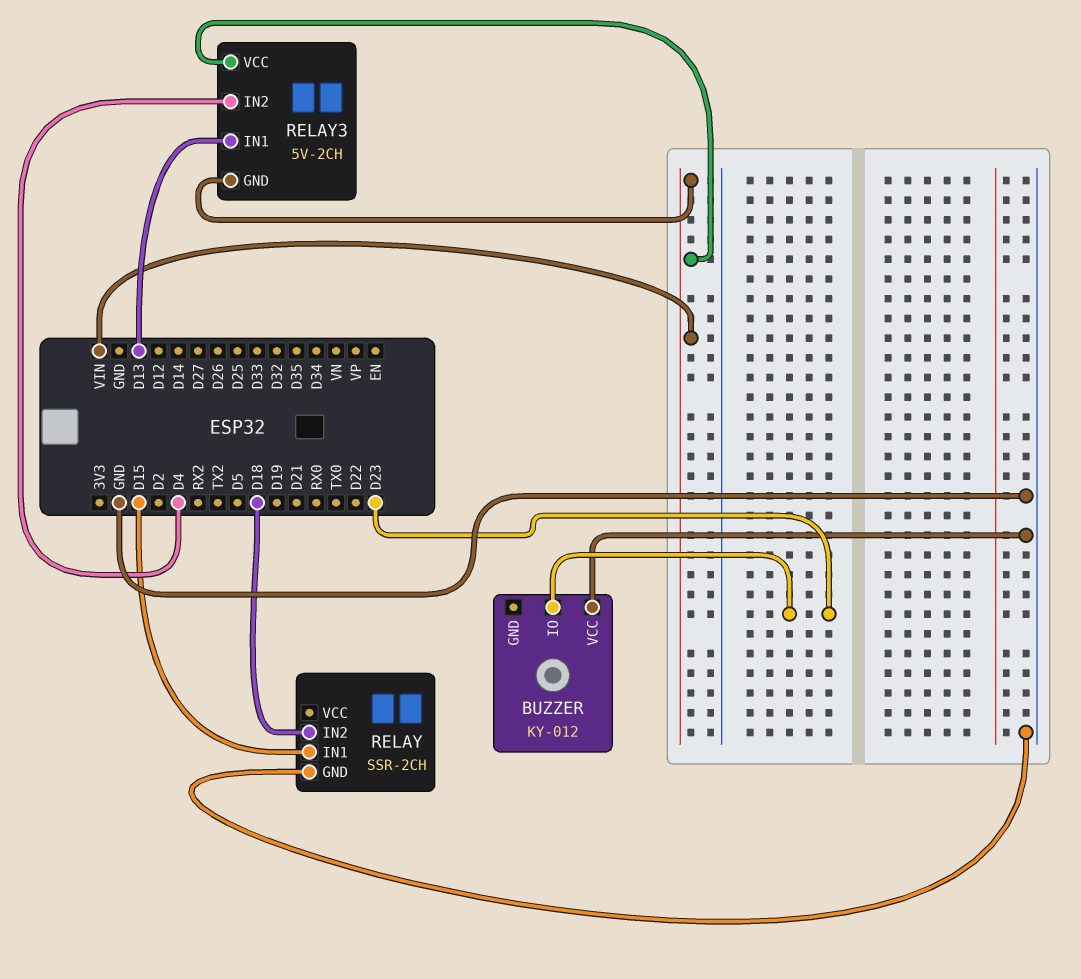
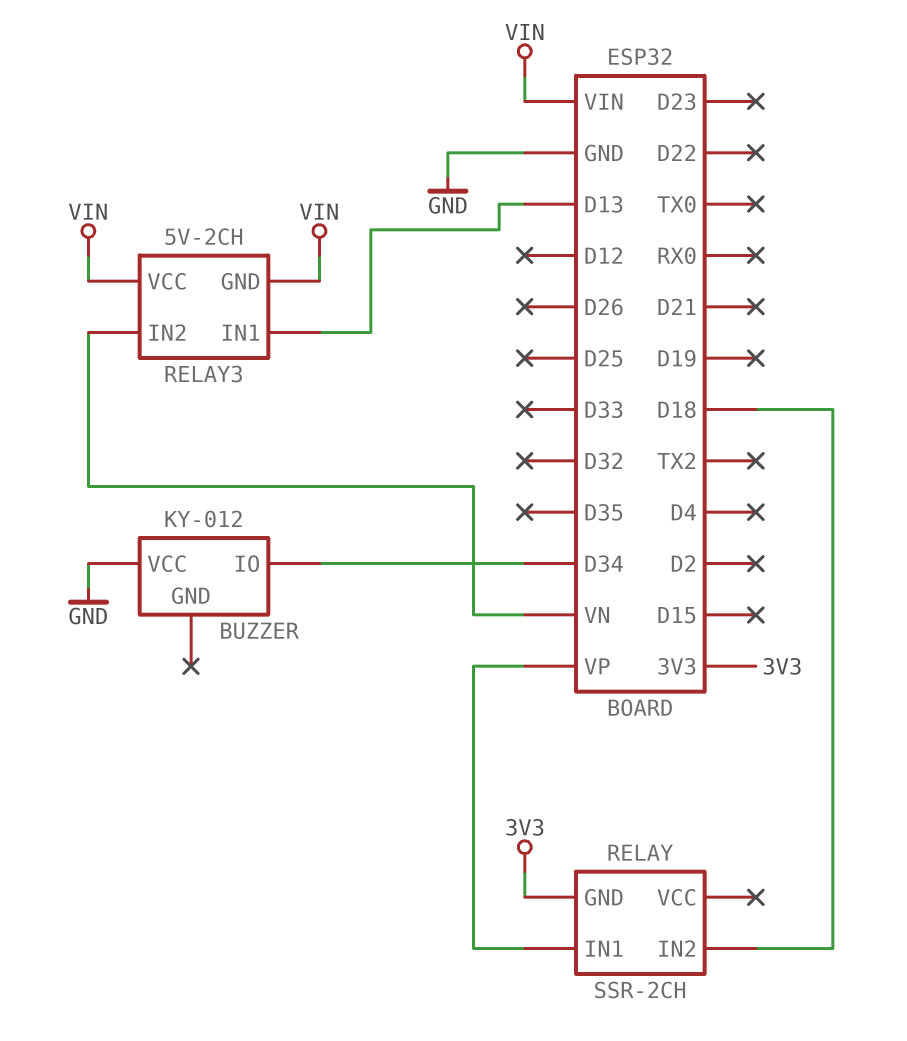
BUZZER pin IO: D23 -> D34
RELAY pin GND: GND -> 3V3
RELAY pin IN1: D15 -> VP
RELAY3 pin IN2: D4 -> VN

